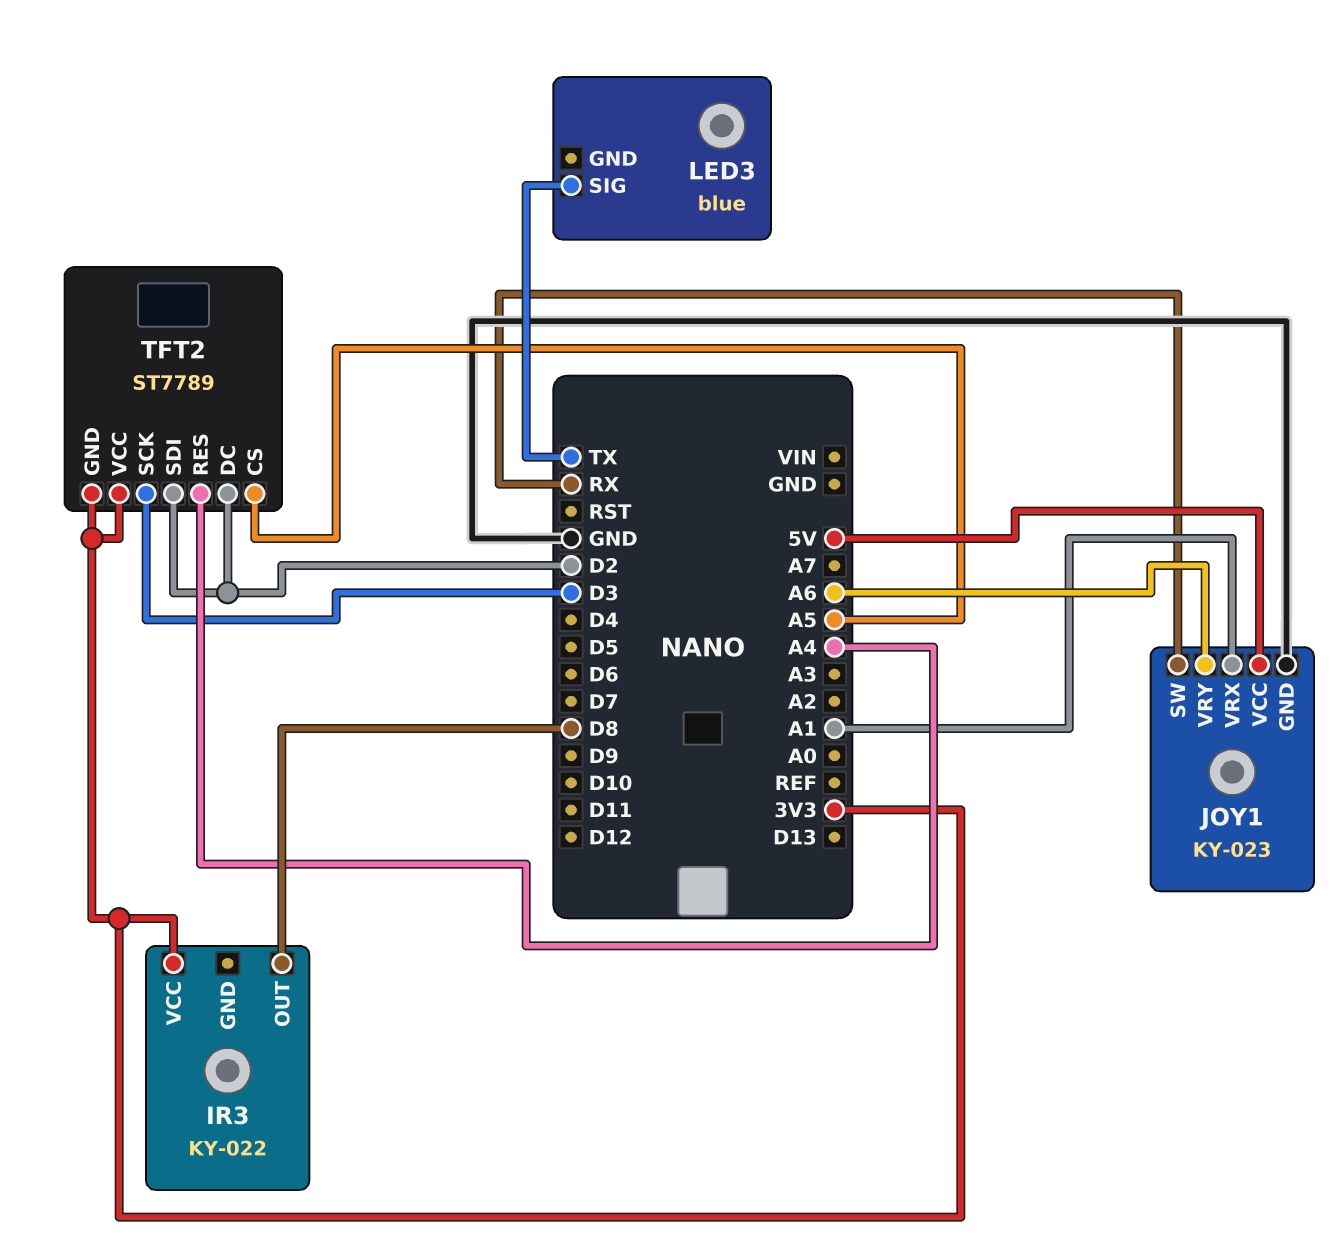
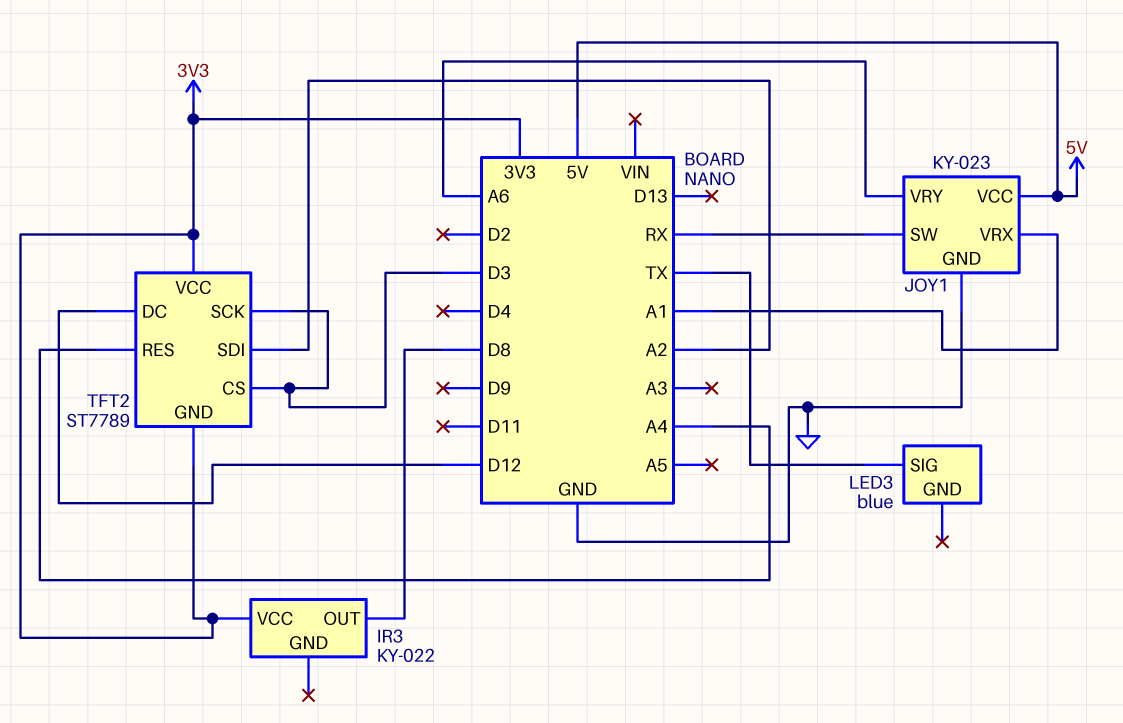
TFT2 pin CS: A5 -> D3
TFT2 pin DC: D2 -> D12
TFT2 pin SDI: D2 -> A2

